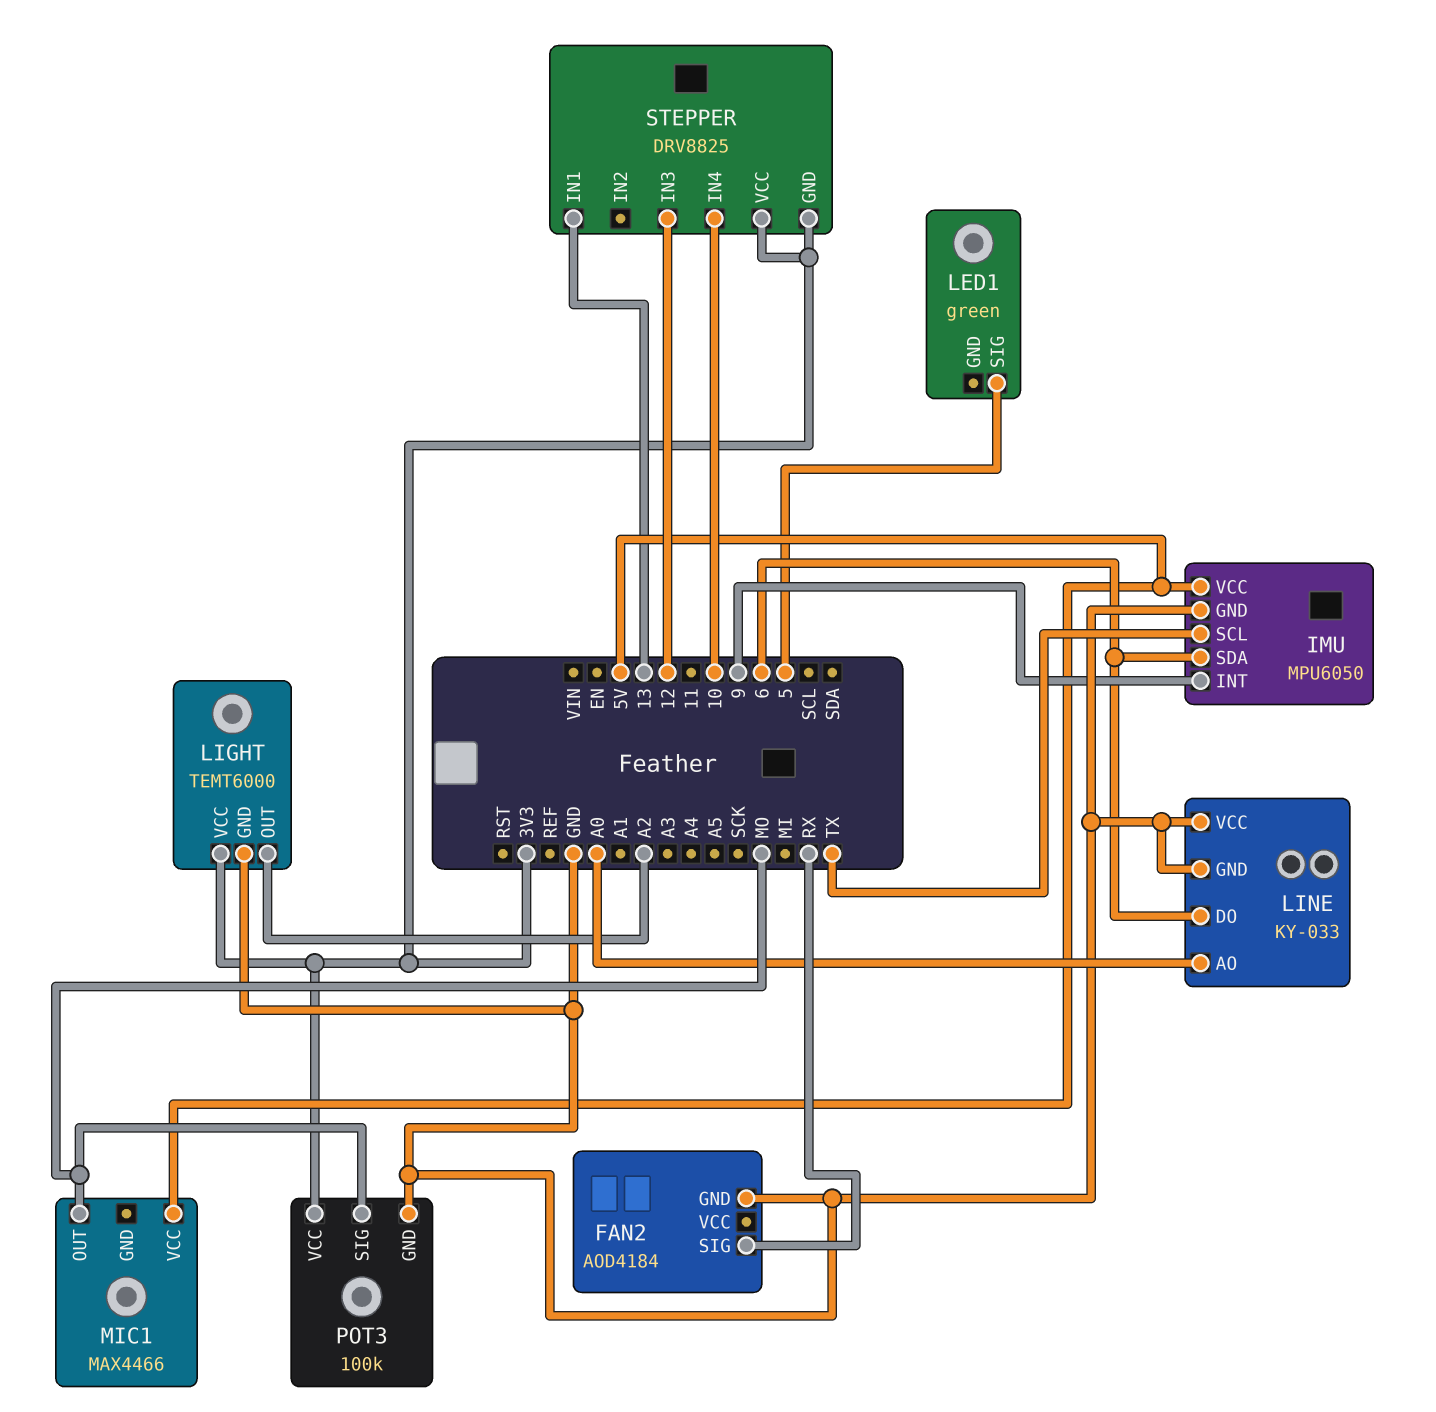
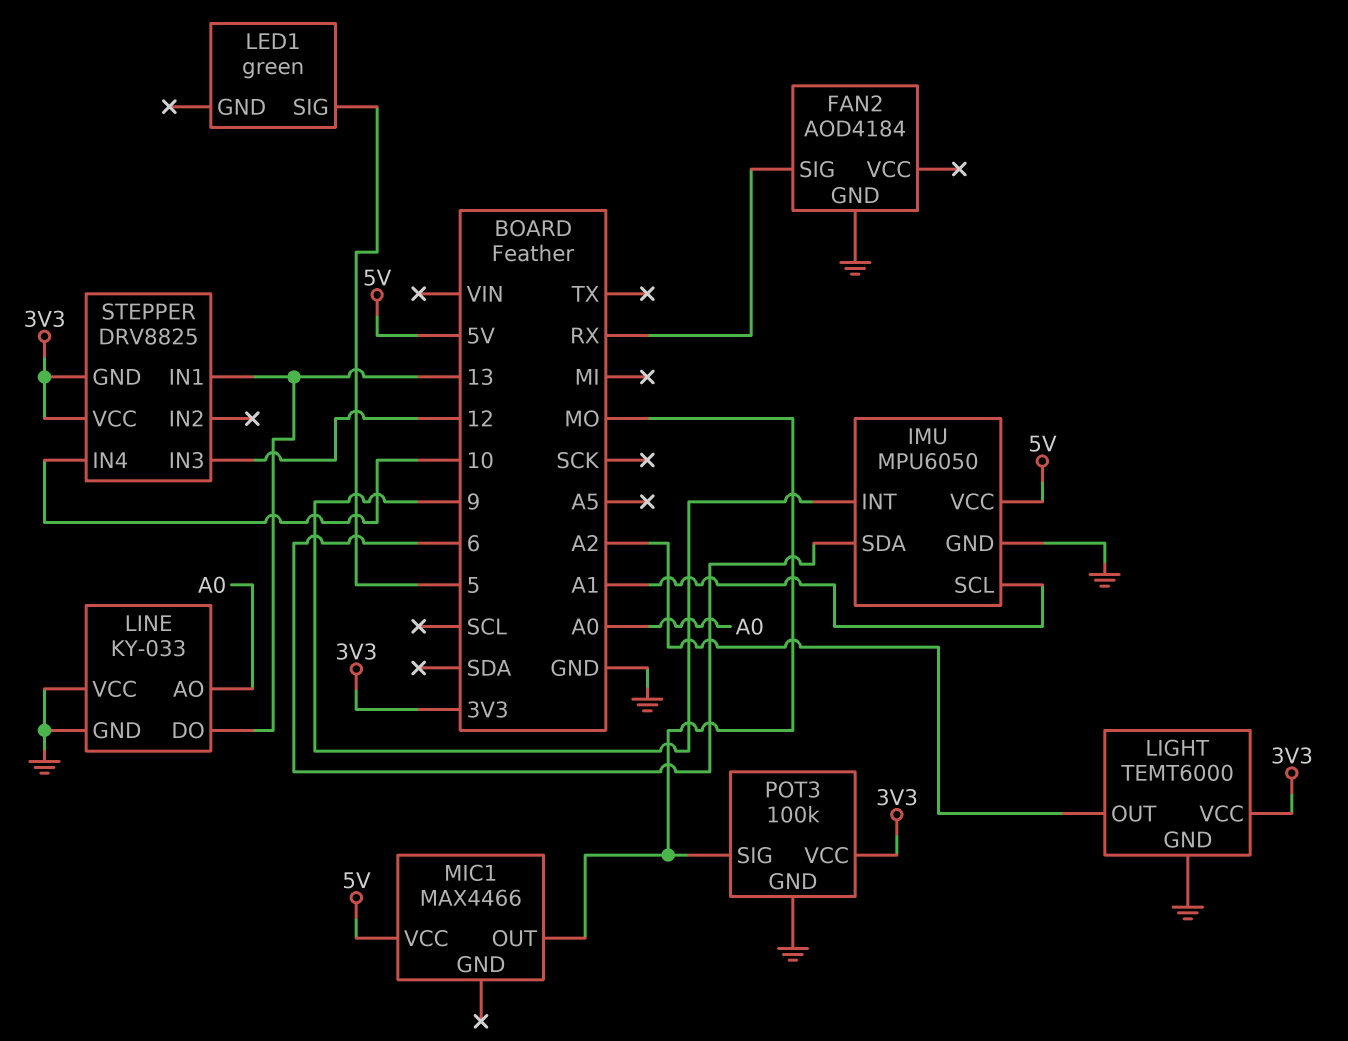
IMU pin SCL: TX -> A1
LINE pin DO: 6 -> 13

